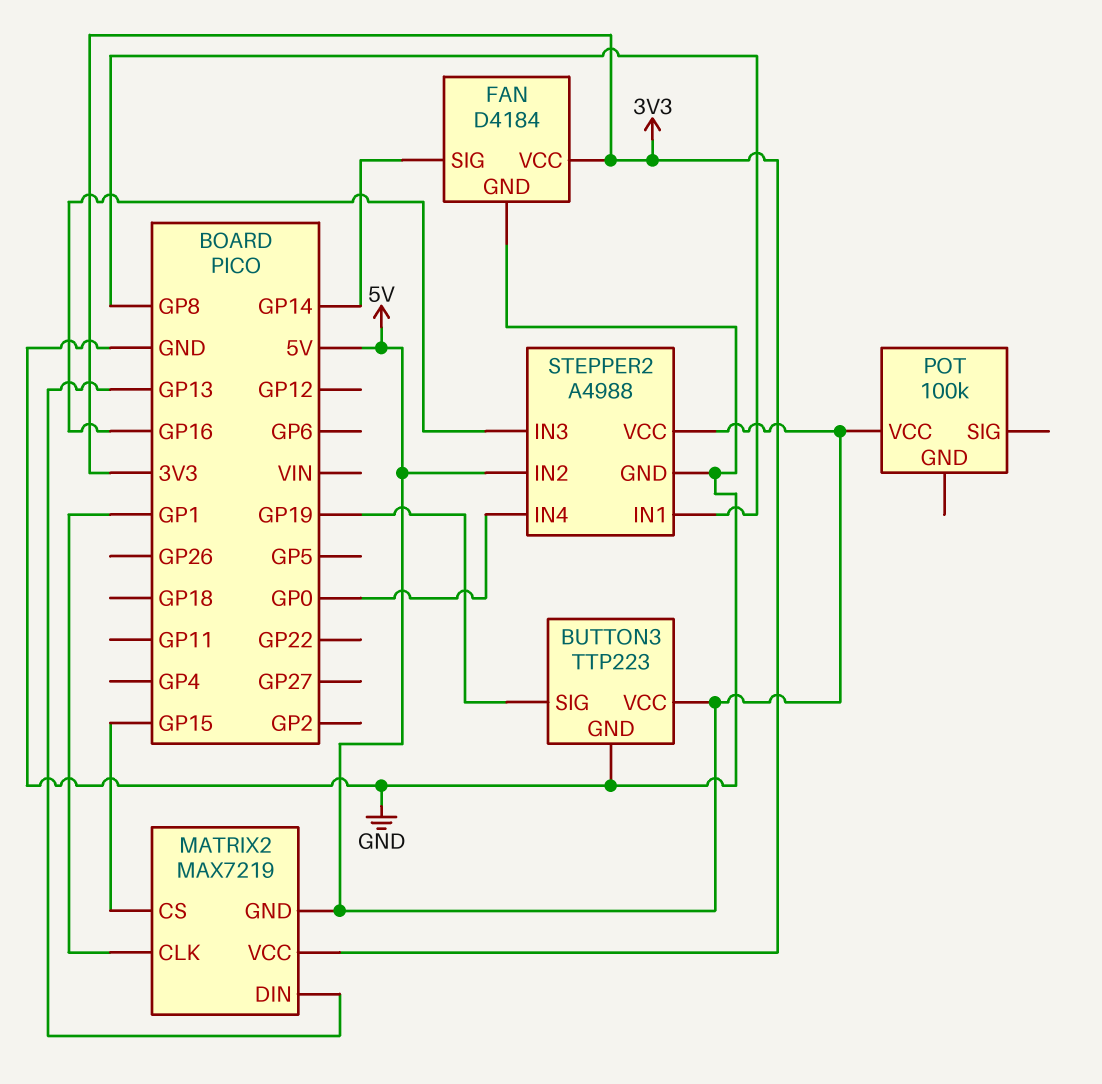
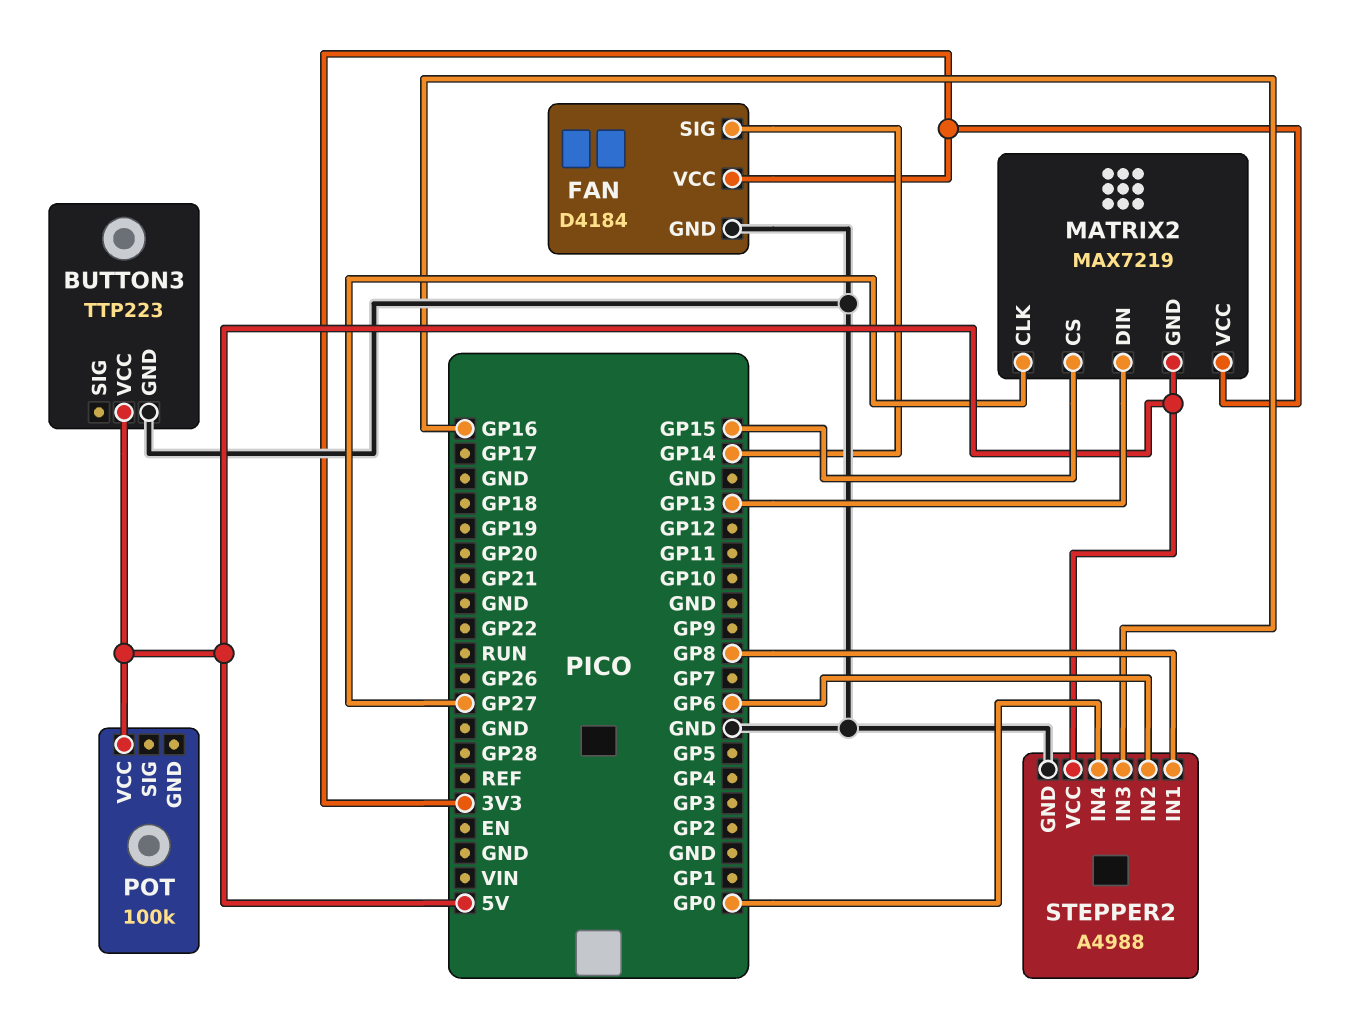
BUTTON3 pin SIG: GP19 -> none
MATRIX2 pin CLK: GP1 -> GP27
STEPPER2 pin IN2: 5V -> GP6

